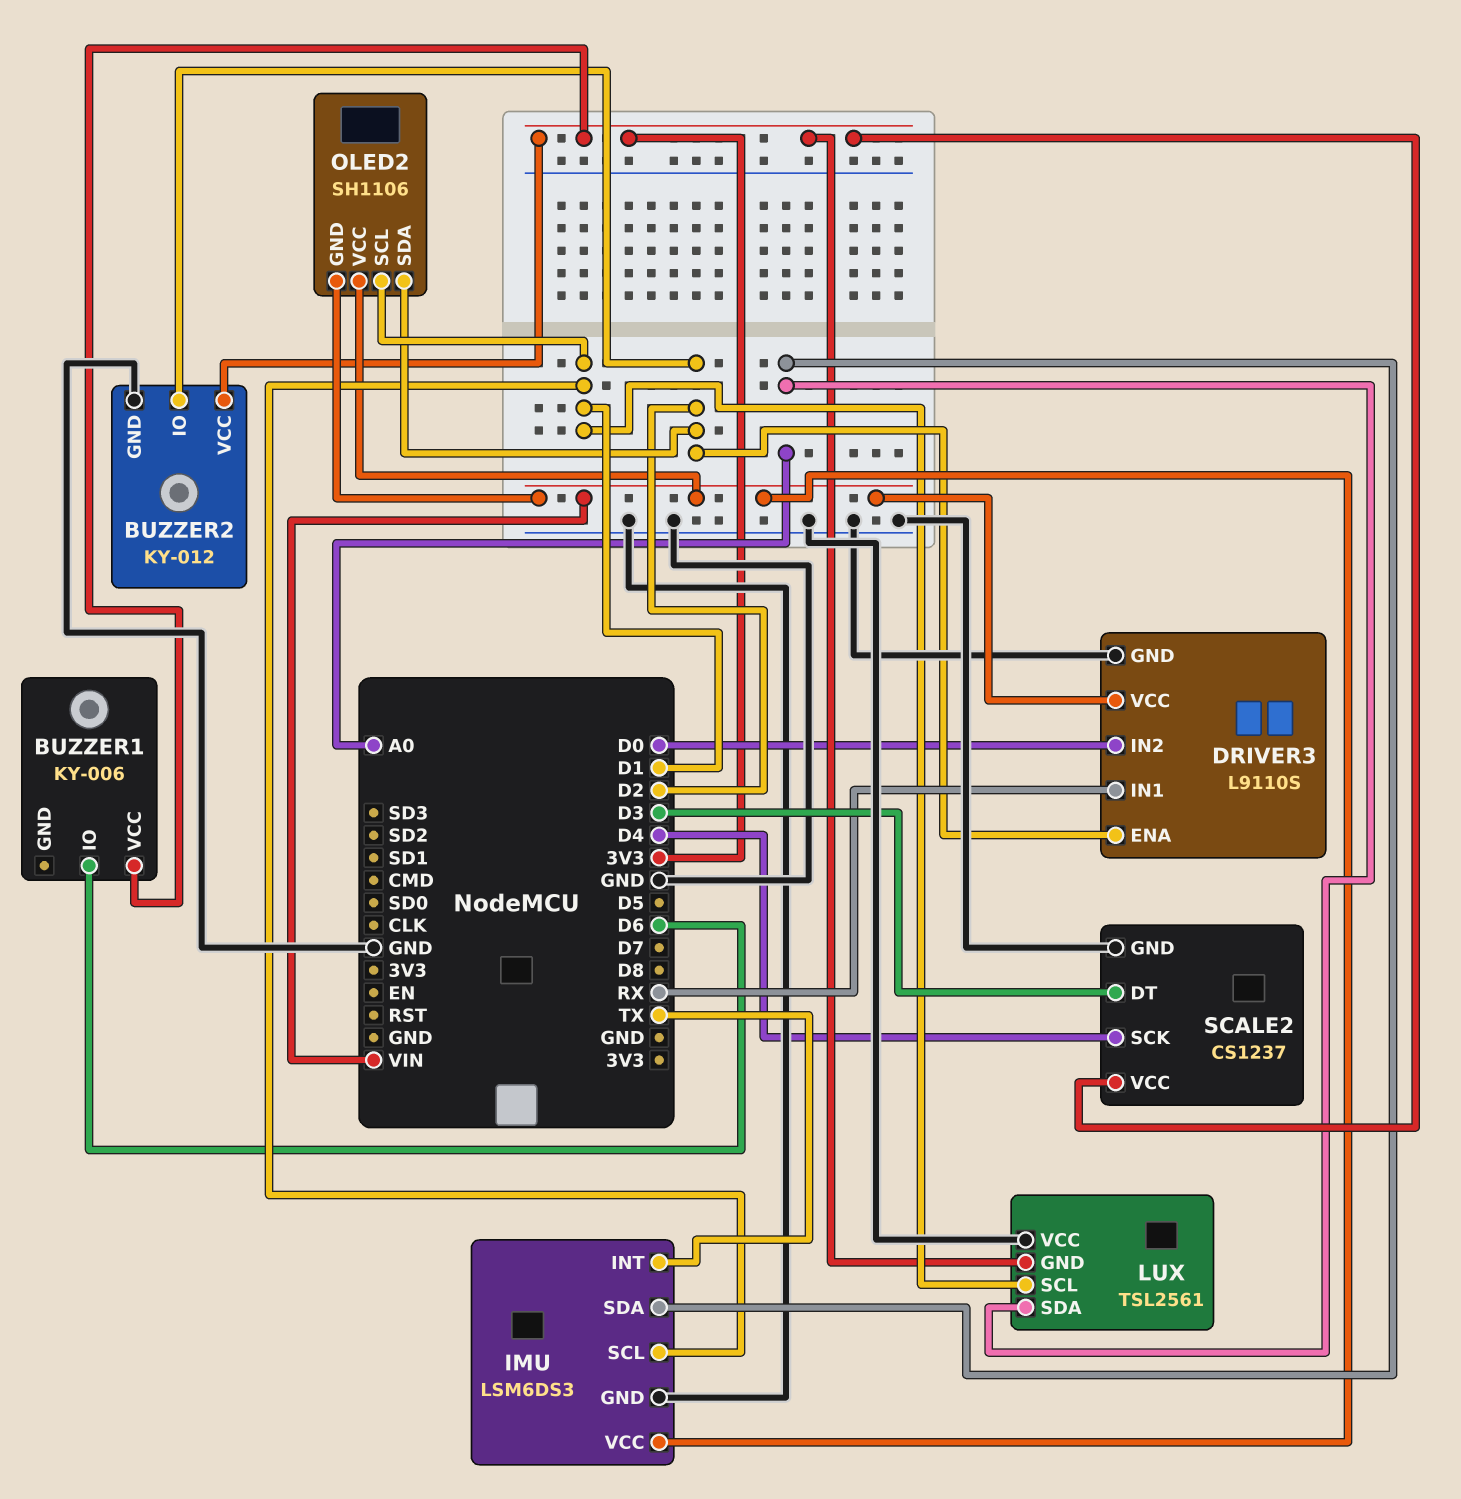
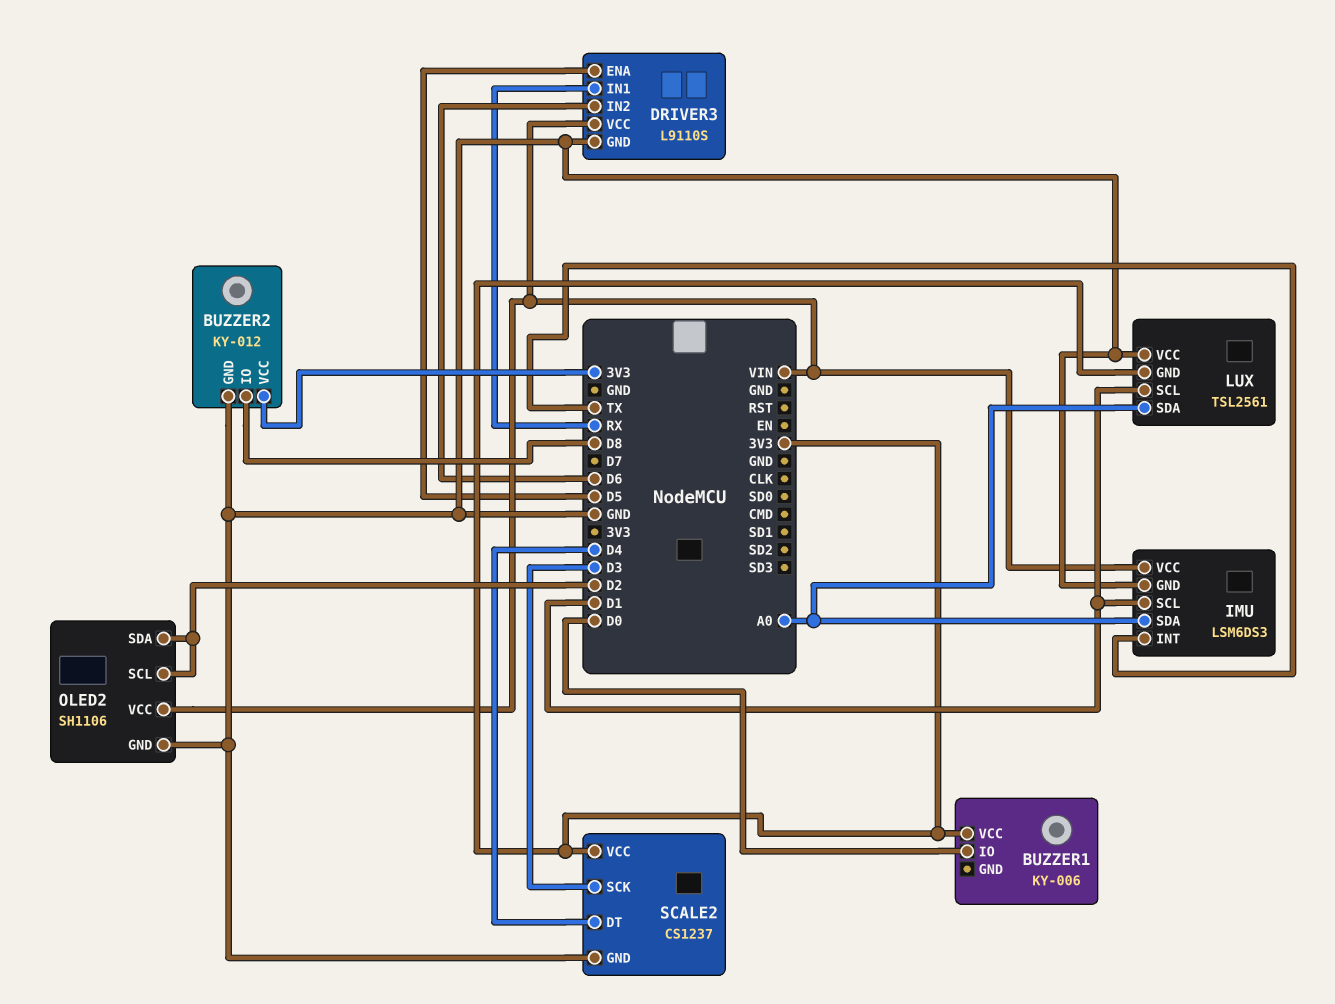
BUZZER1 pin IO: D6 -> D0
BUZZER2 pin IO: D2 -> D8
DRIVER3 pin ENA: D2 -> D5
DRIVER3 pin IN2: D0 -> D6
OLED2 pin GND: VIN -> GND
OLED2 pin SCL: D1 -> D2
SCALE2 pin DT: D3 -> D4
SCALE2 pin SCK: D4 -> D3

